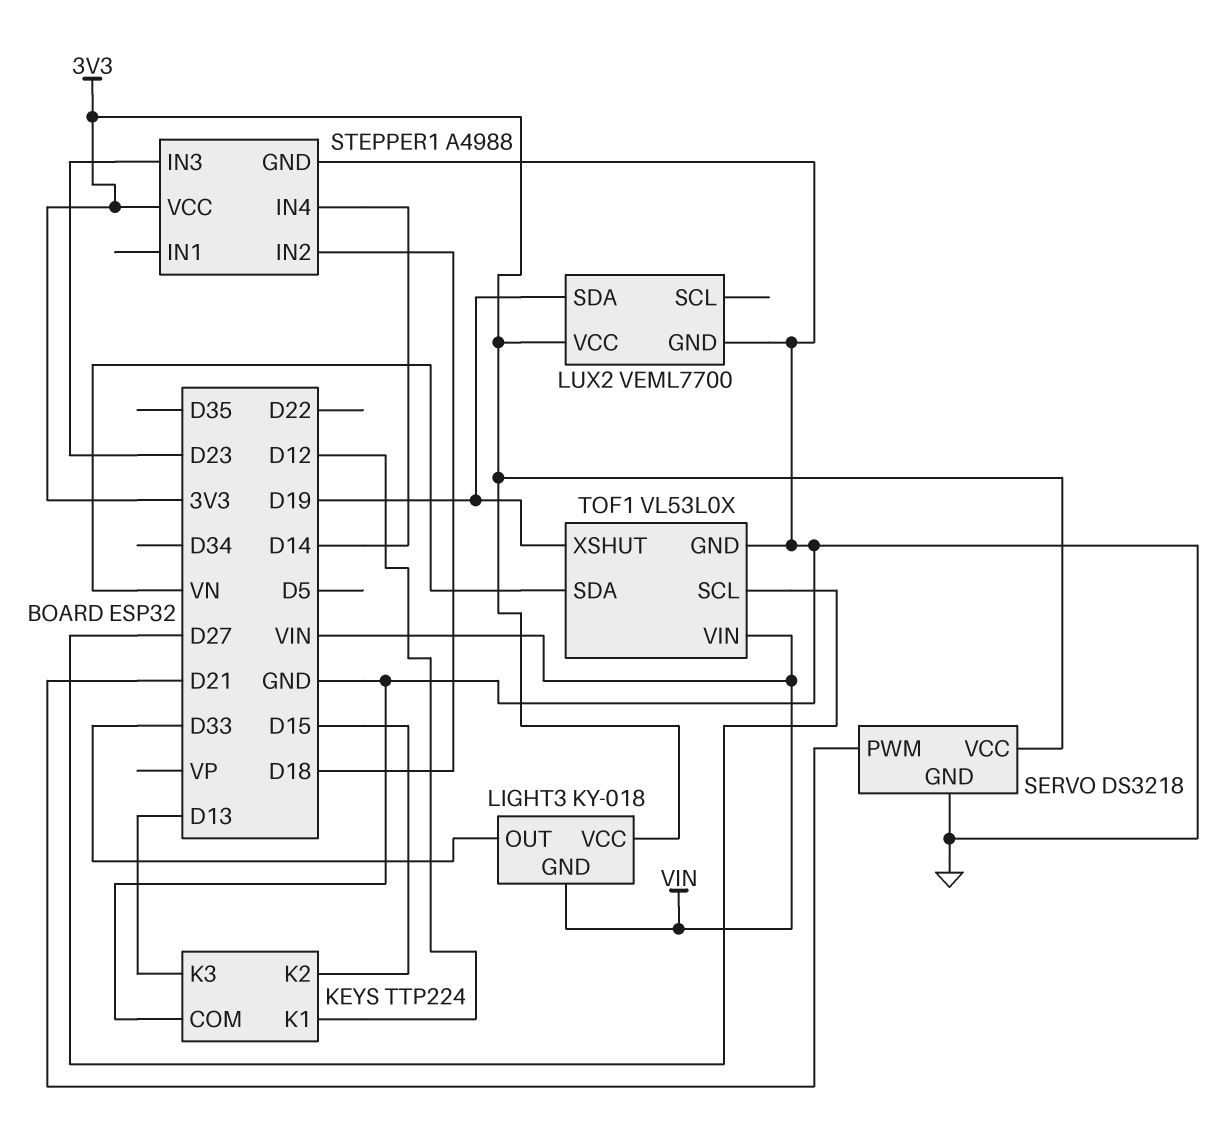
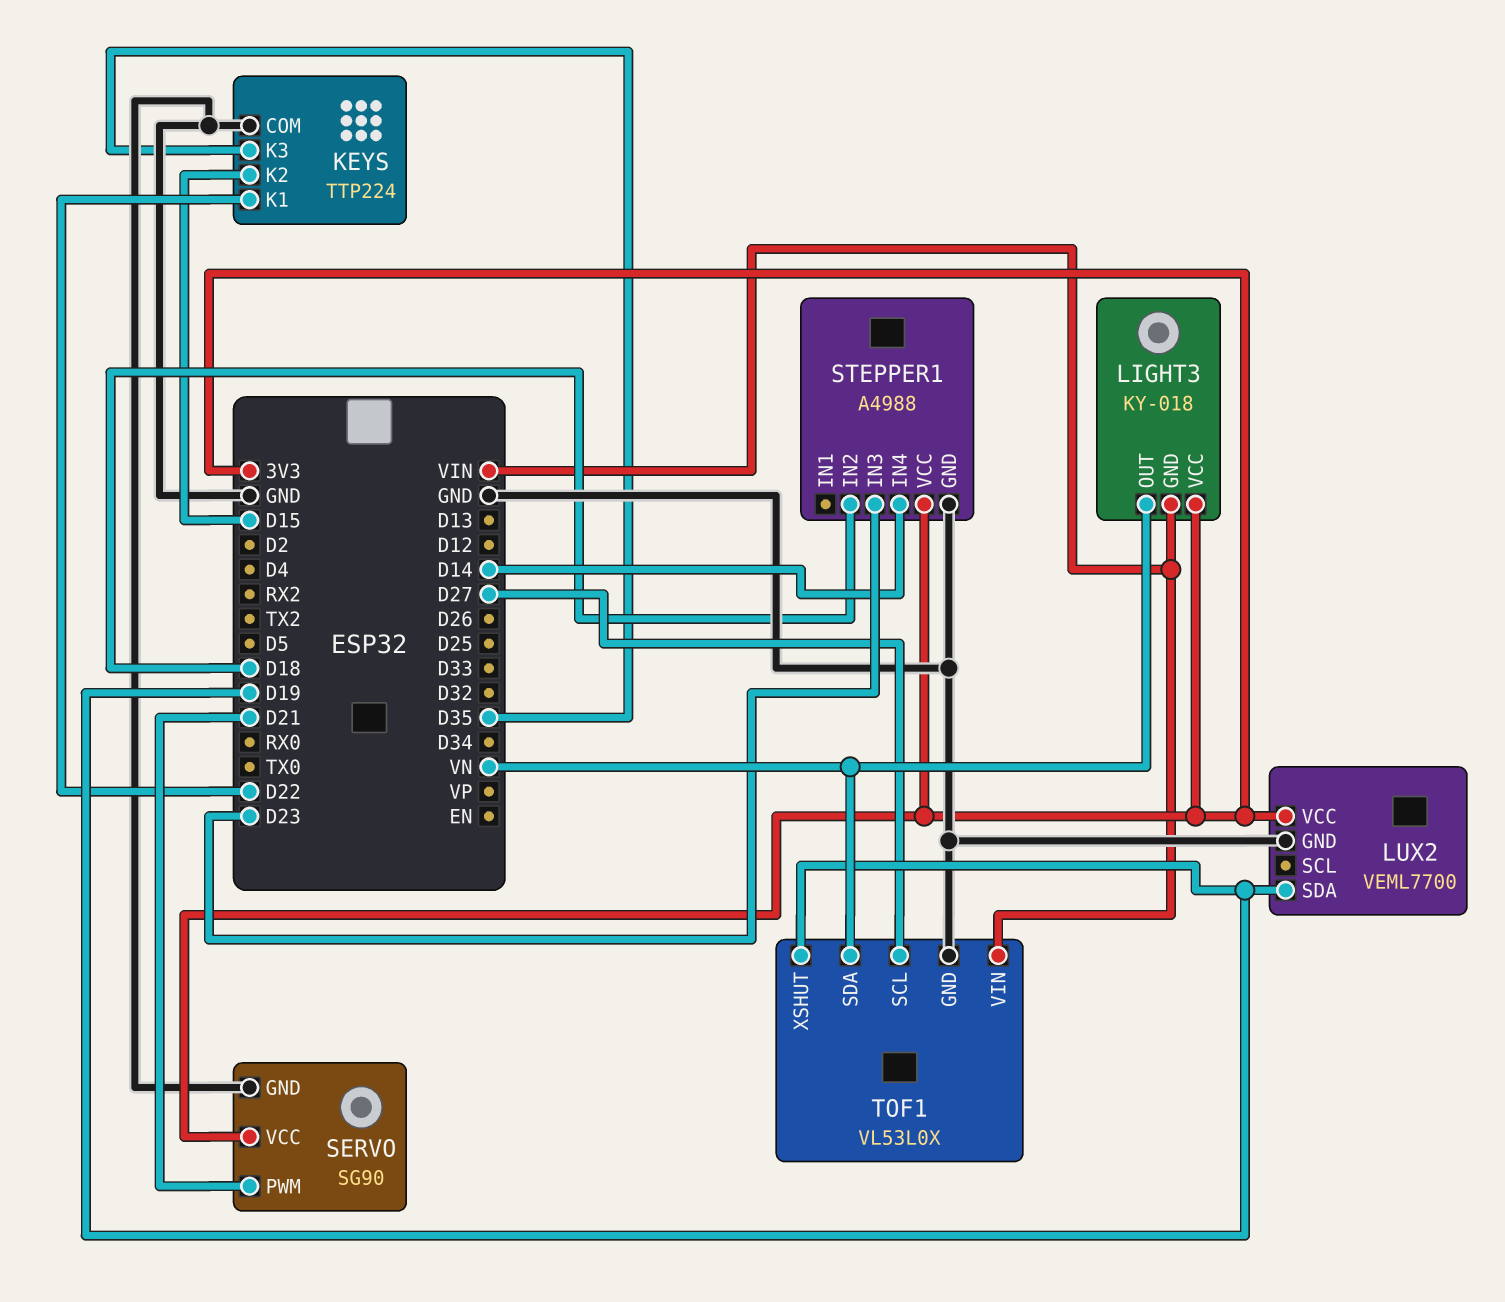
KEYS pin K1: D12 -> D22
KEYS pin K3: D13 -> D35
LIGHT3 pin OUT: D33 -> VN
SERVO: DS3218 -> SG90

